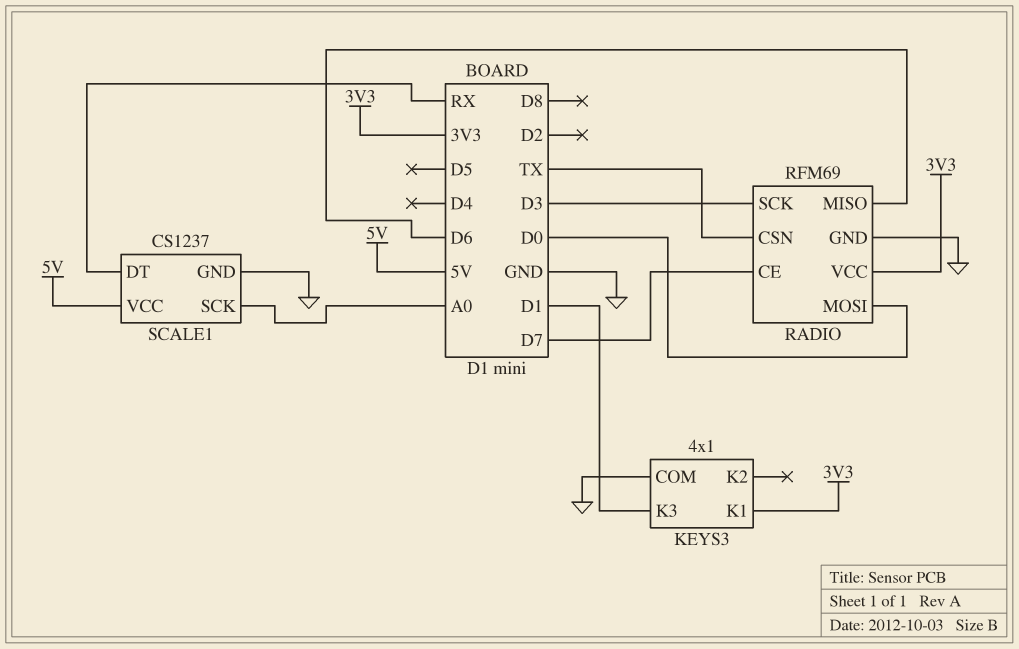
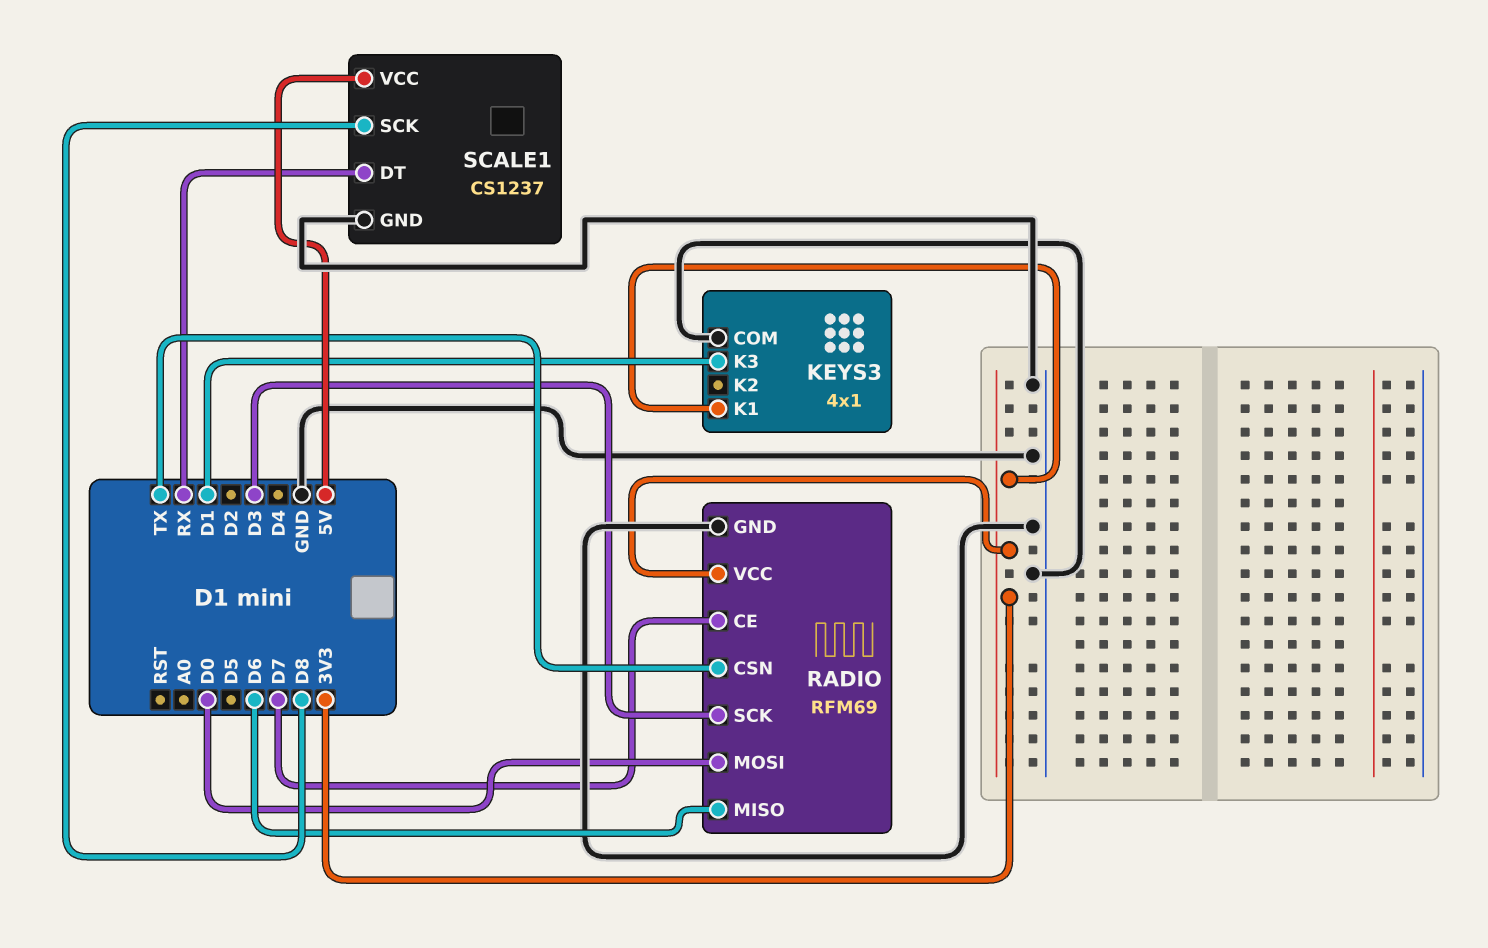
SCALE1 pin SCK: A0 -> D8

